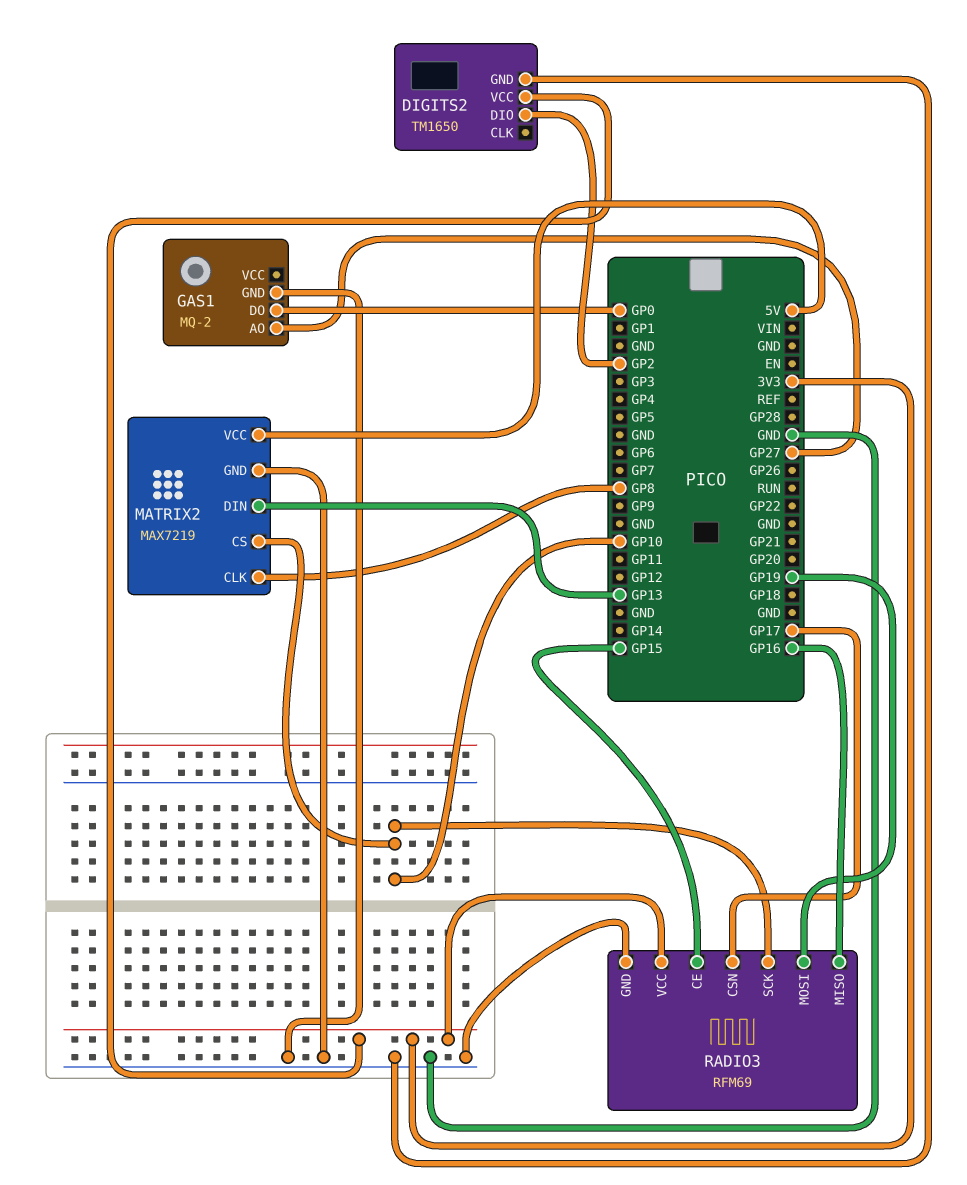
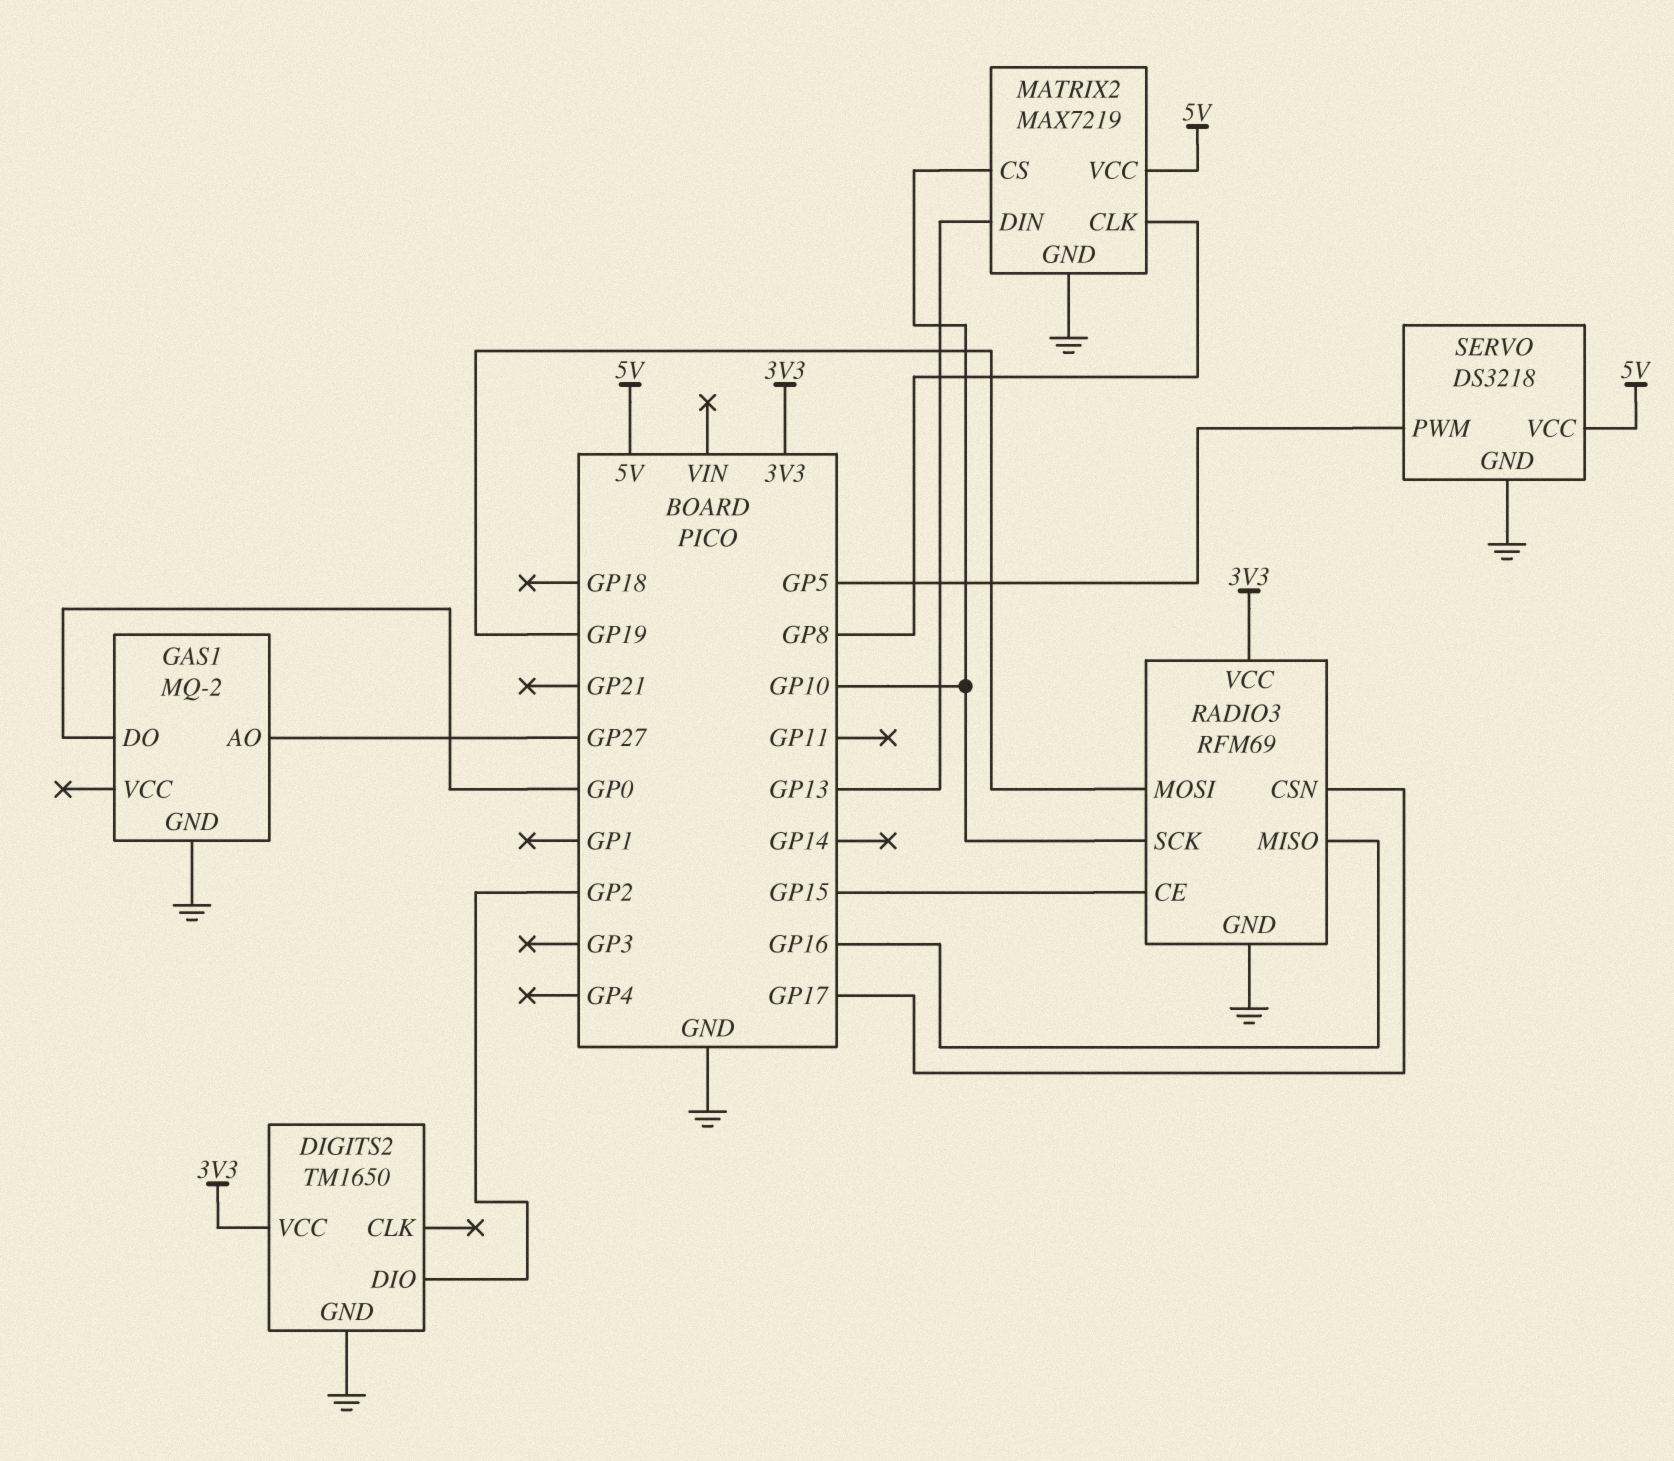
SERVO: none -> DS3218
SERVO pin GND: none -> GND
SERVO pin PWM: none -> GP5
SERVO pin VCC: none -> 5V

